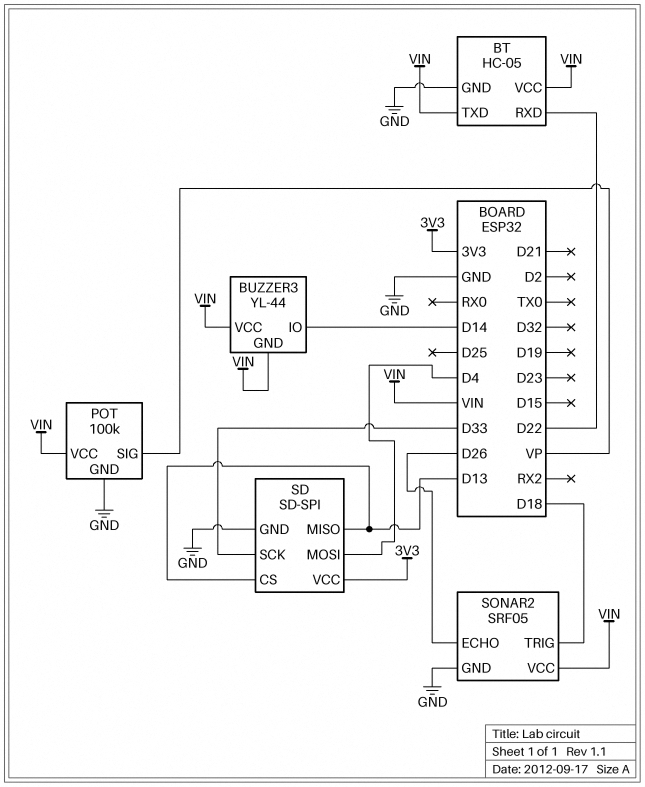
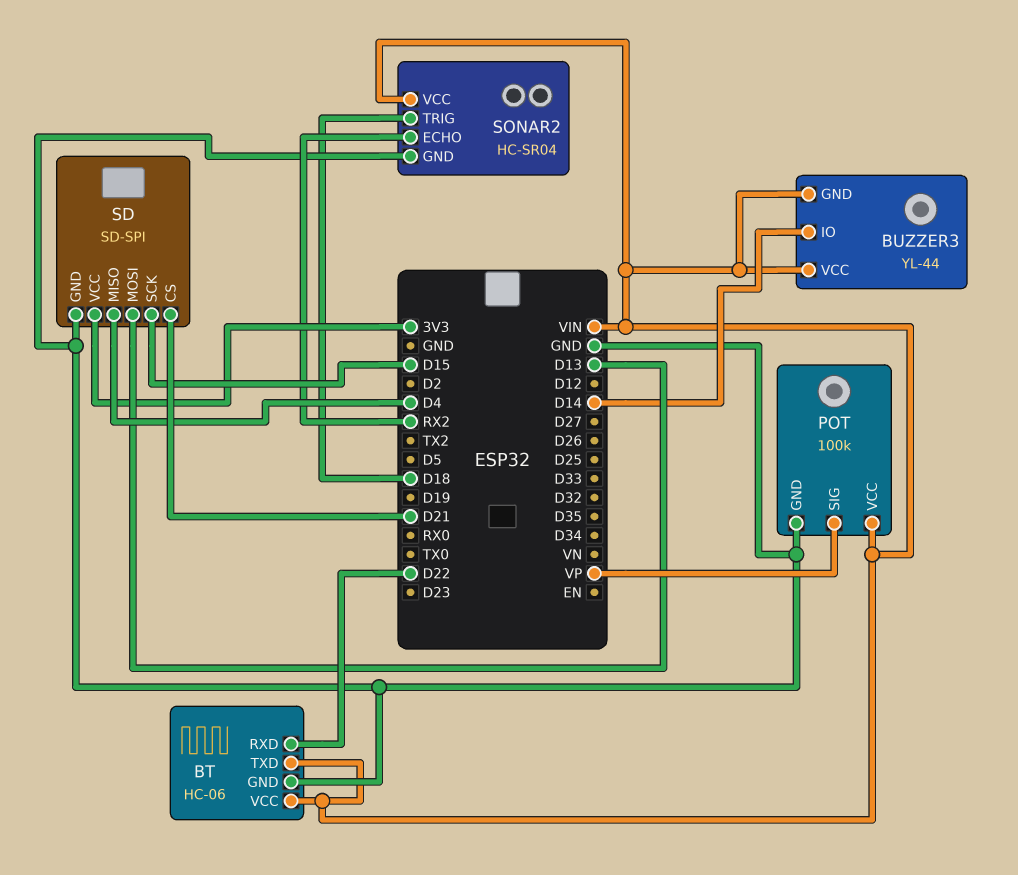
BT: HC-05 -> HC-06
SD pin CS: D13 -> D21
SD pin MISO: D13 -> D4
SD pin MOSI: D4 -> D13
SD pin SCK: D33 -> D15
SONAR2: SRF05 -> HC-SR04
SONAR2 pin ECHO: D26 -> RX2

